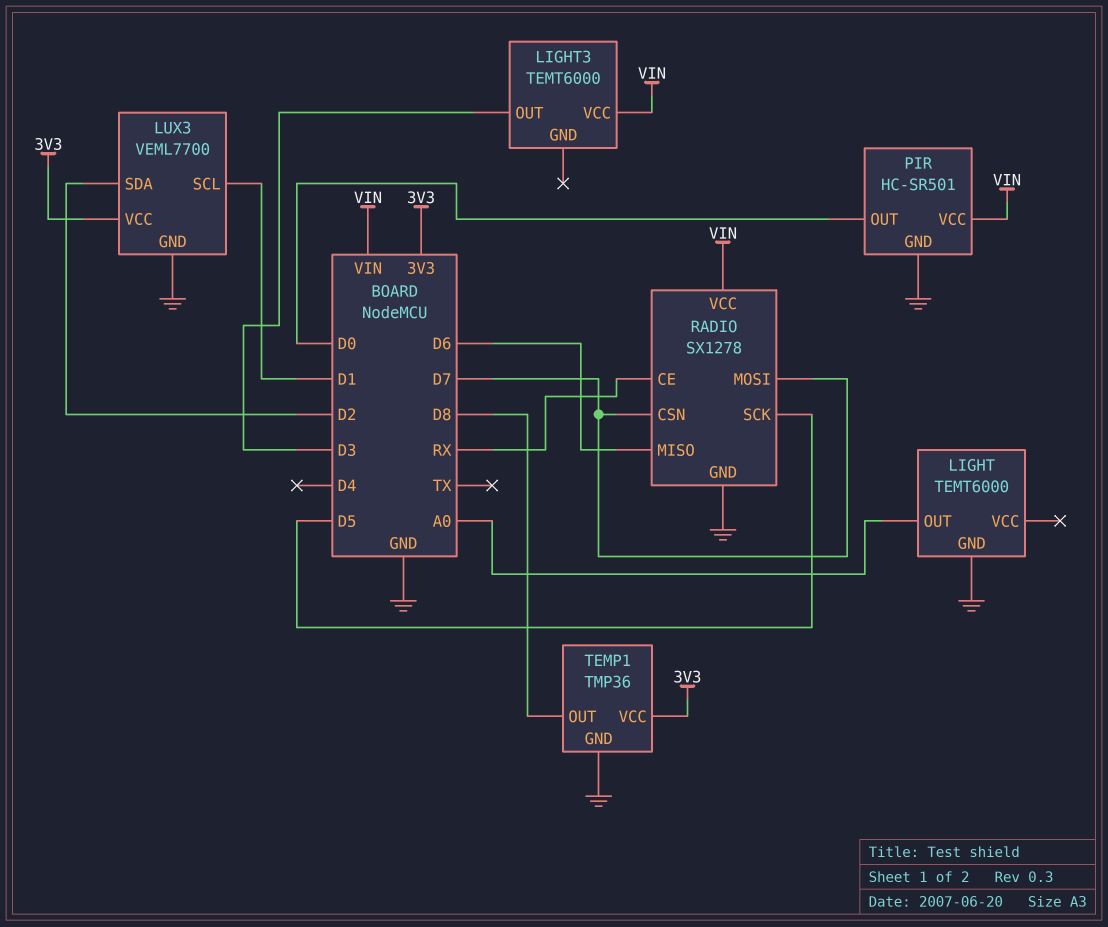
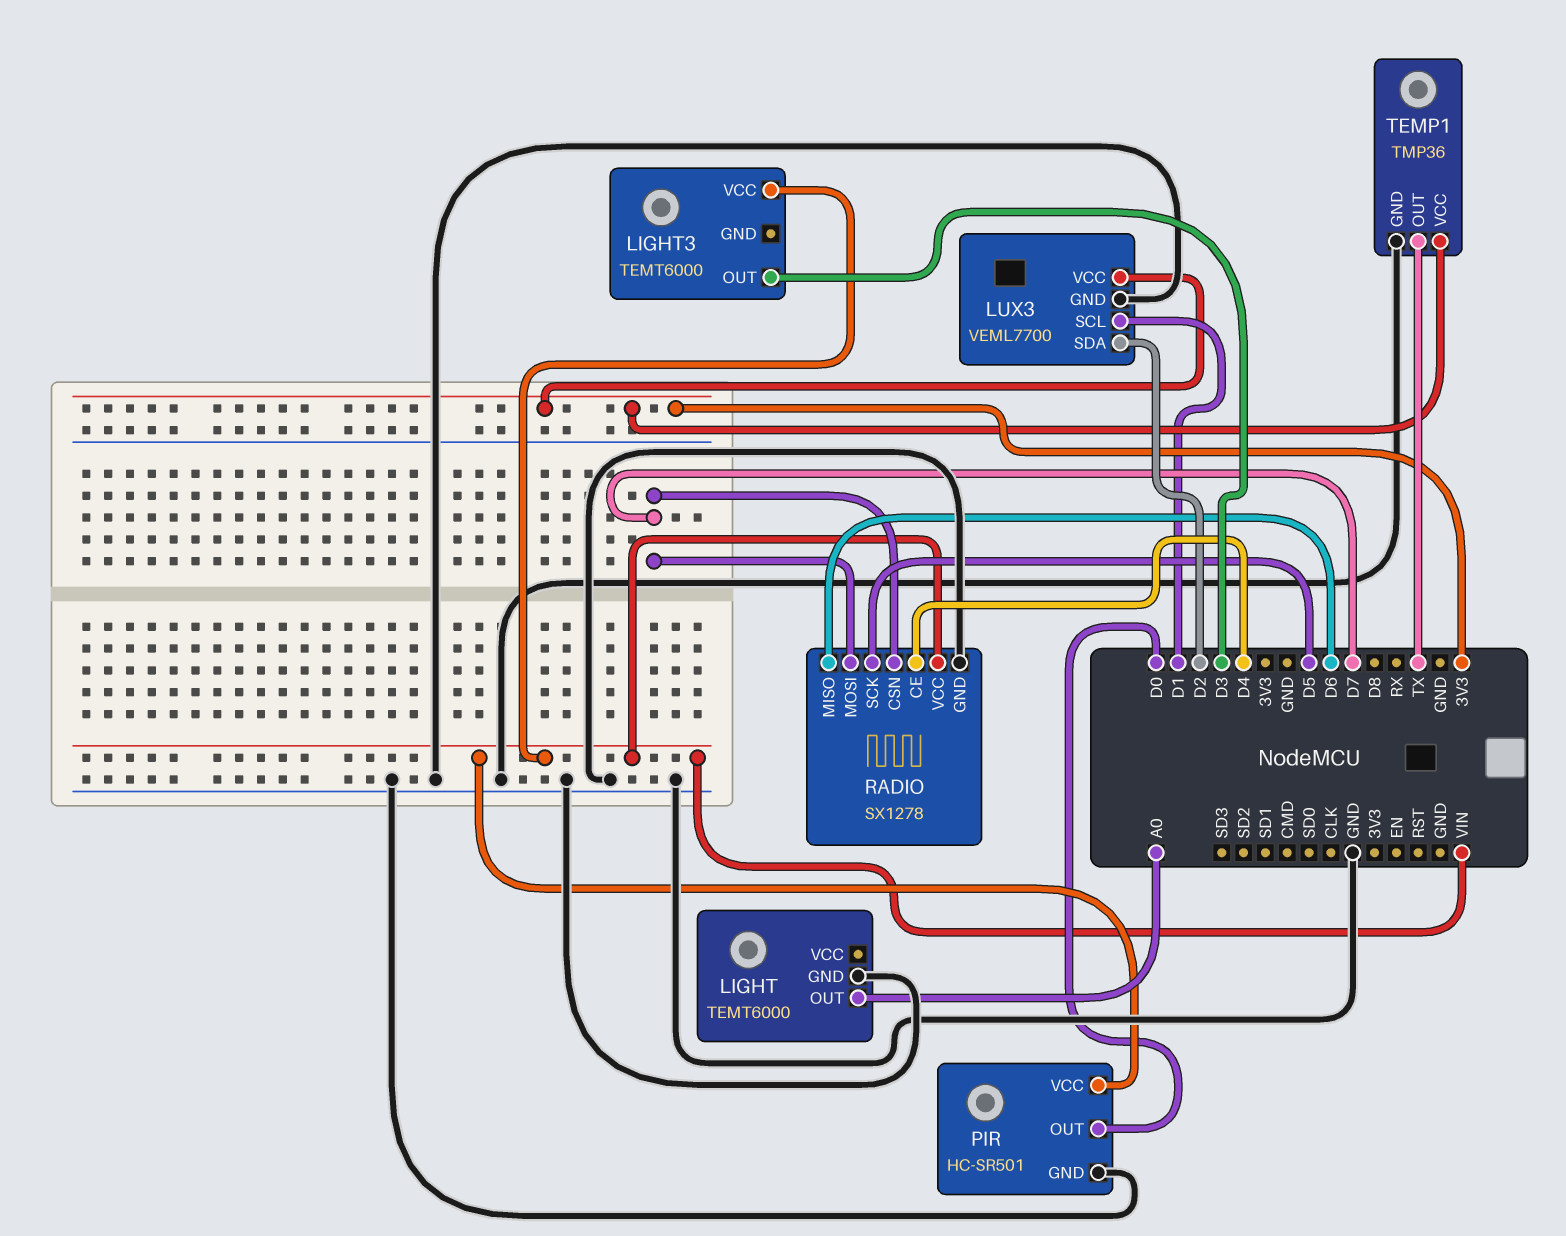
RADIO pin CE: RX -> D4
TEMP1 pin OUT: D8 -> TX

